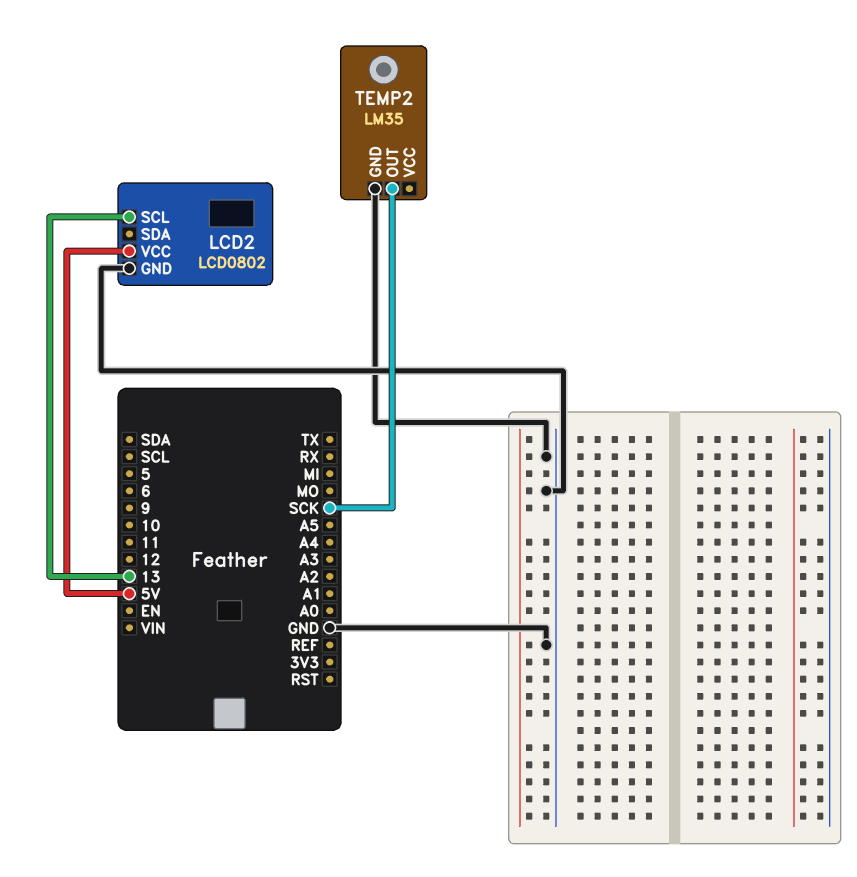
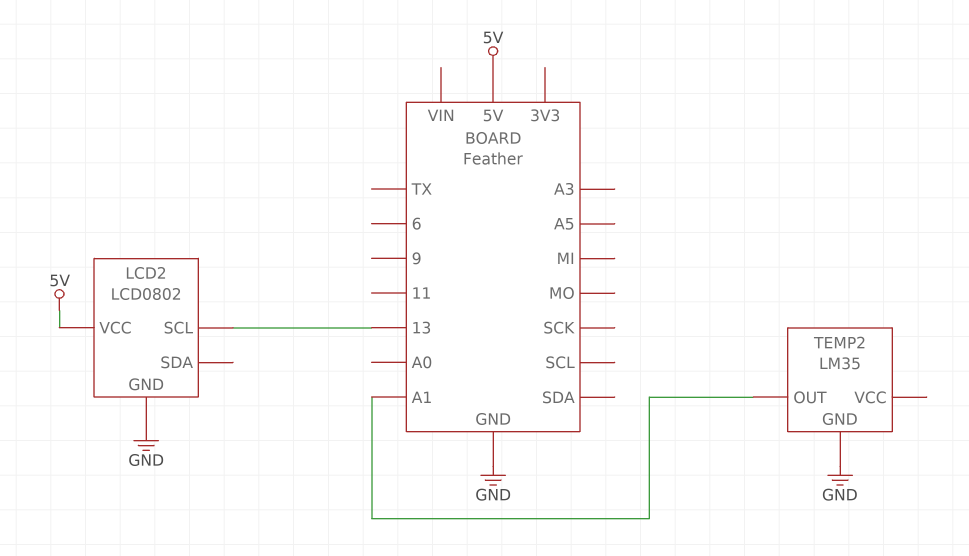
TEMP2 pin OUT: SCK -> A1

